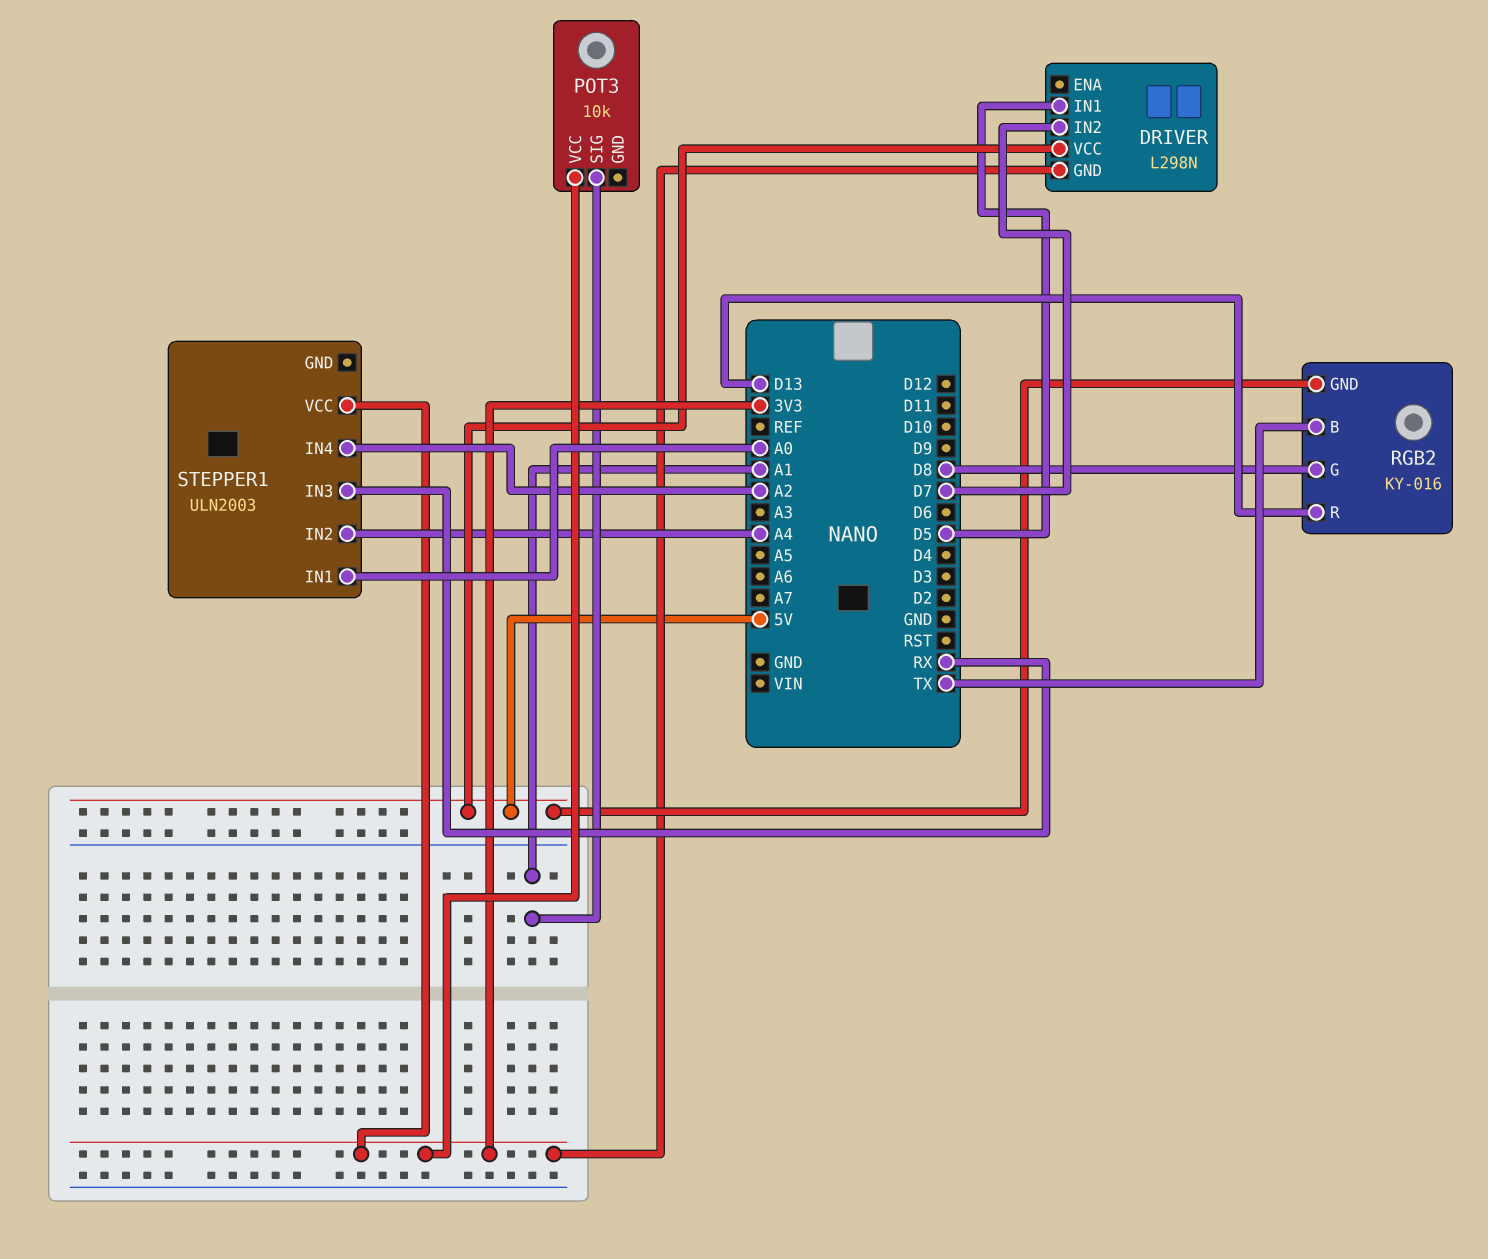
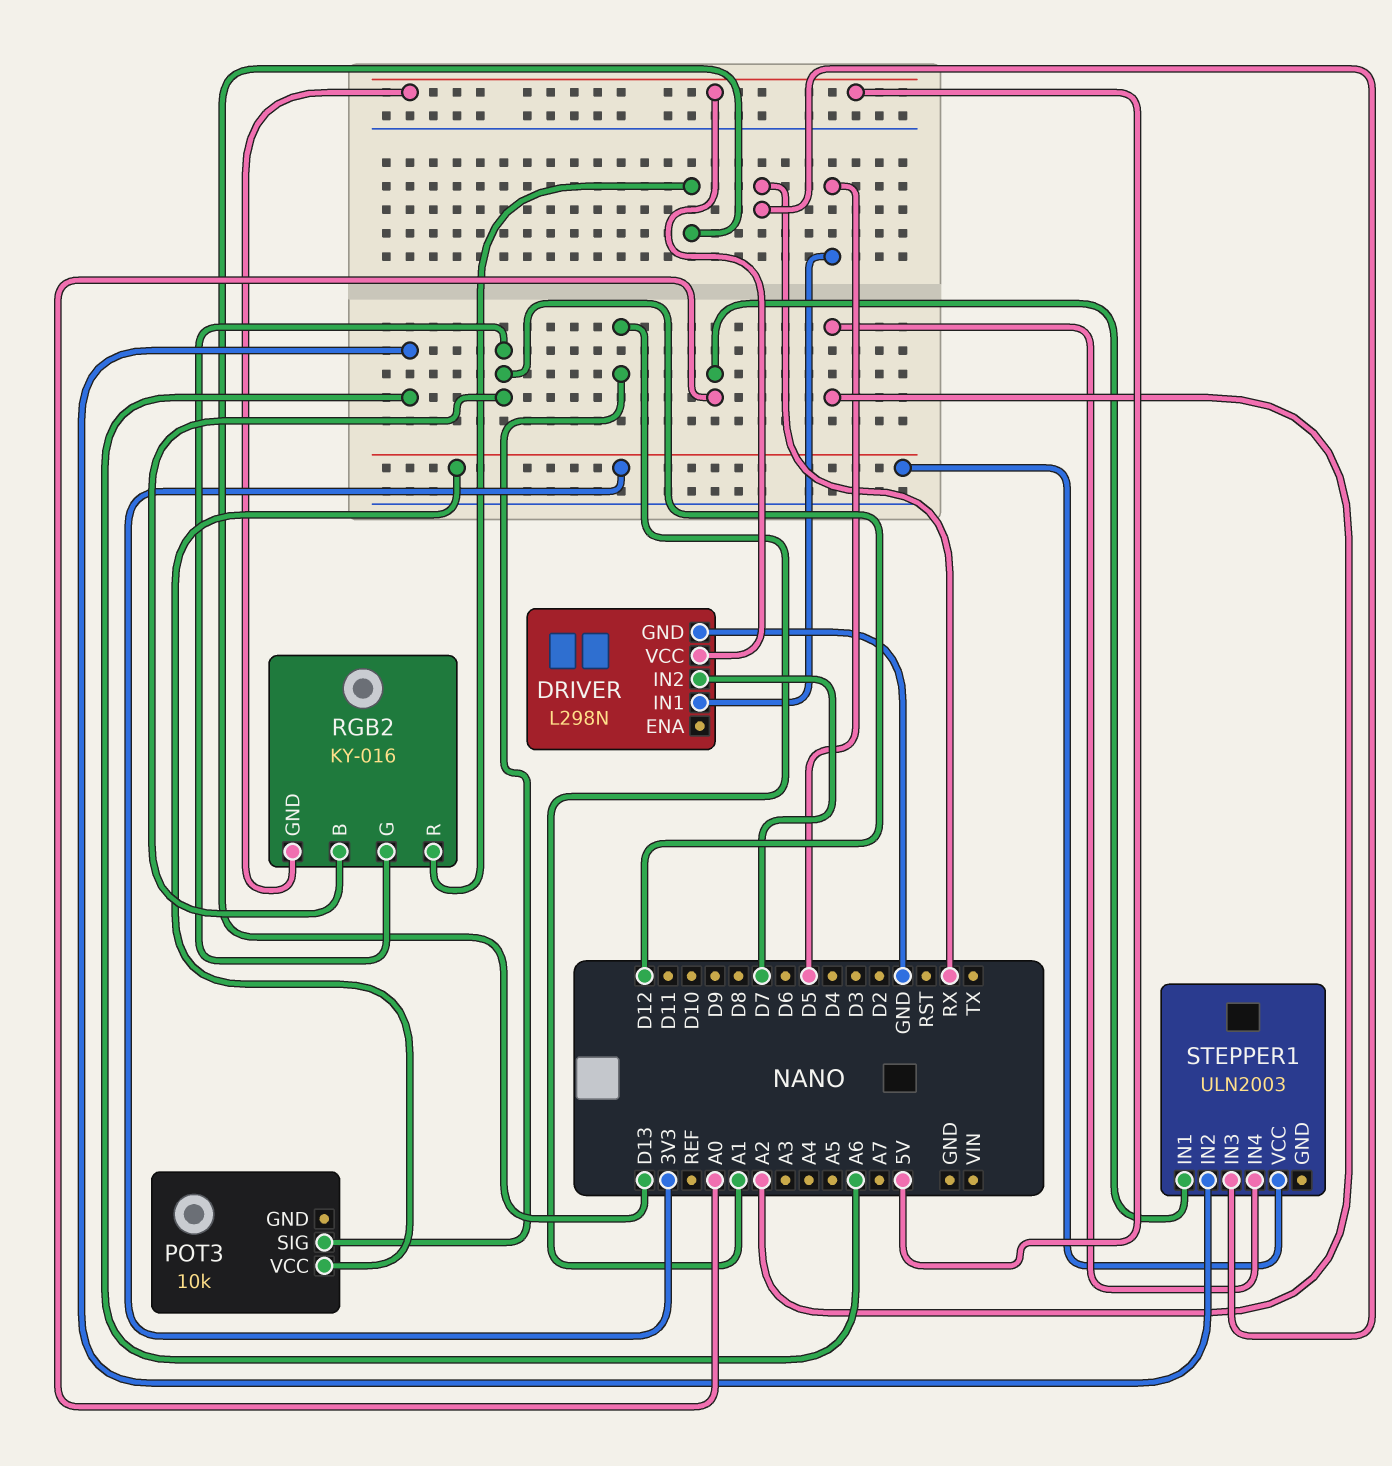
DRIVER pin GND: 3V3 -> GND
RGB2 pin B: TX -> D12
RGB2 pin G: D8 -> D12
STEPPER1 pin IN2: A4 -> A6

